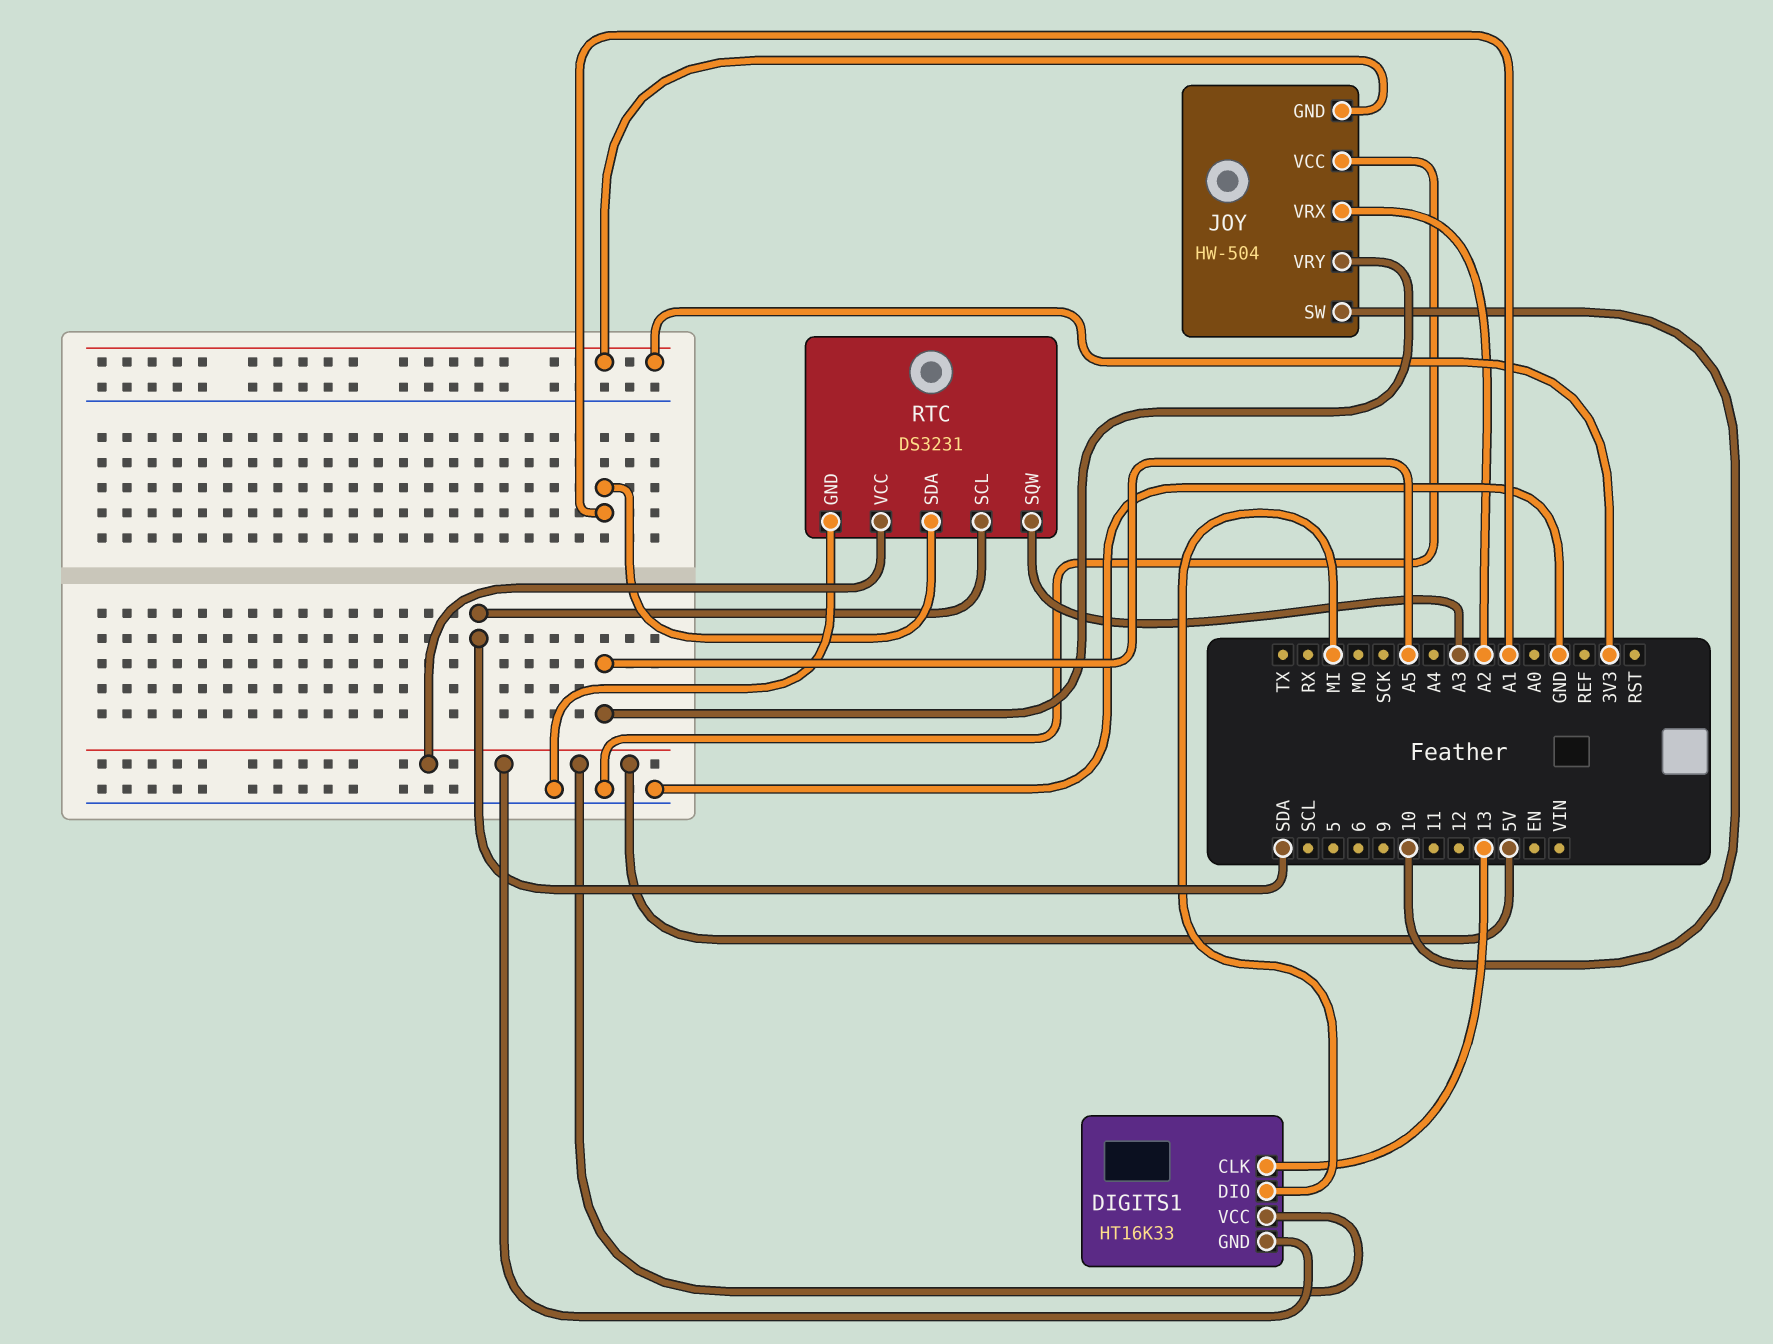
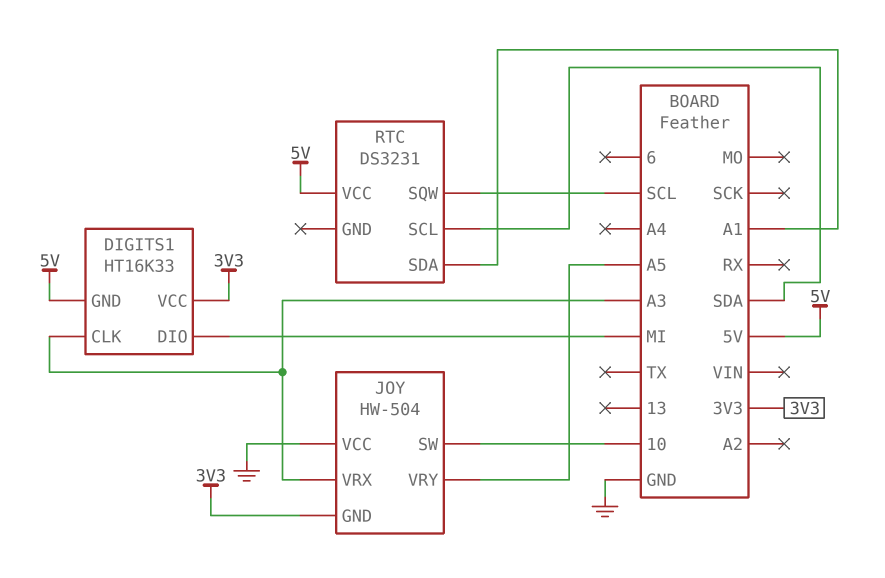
DIGITS1 pin CLK: 13 -> A3
DIGITS1 pin VCC: 5V -> 3V3
JOY pin VRX: A2 -> A3
RTC pin GND: GND -> none
RTC pin SQW: A3 -> SCL

